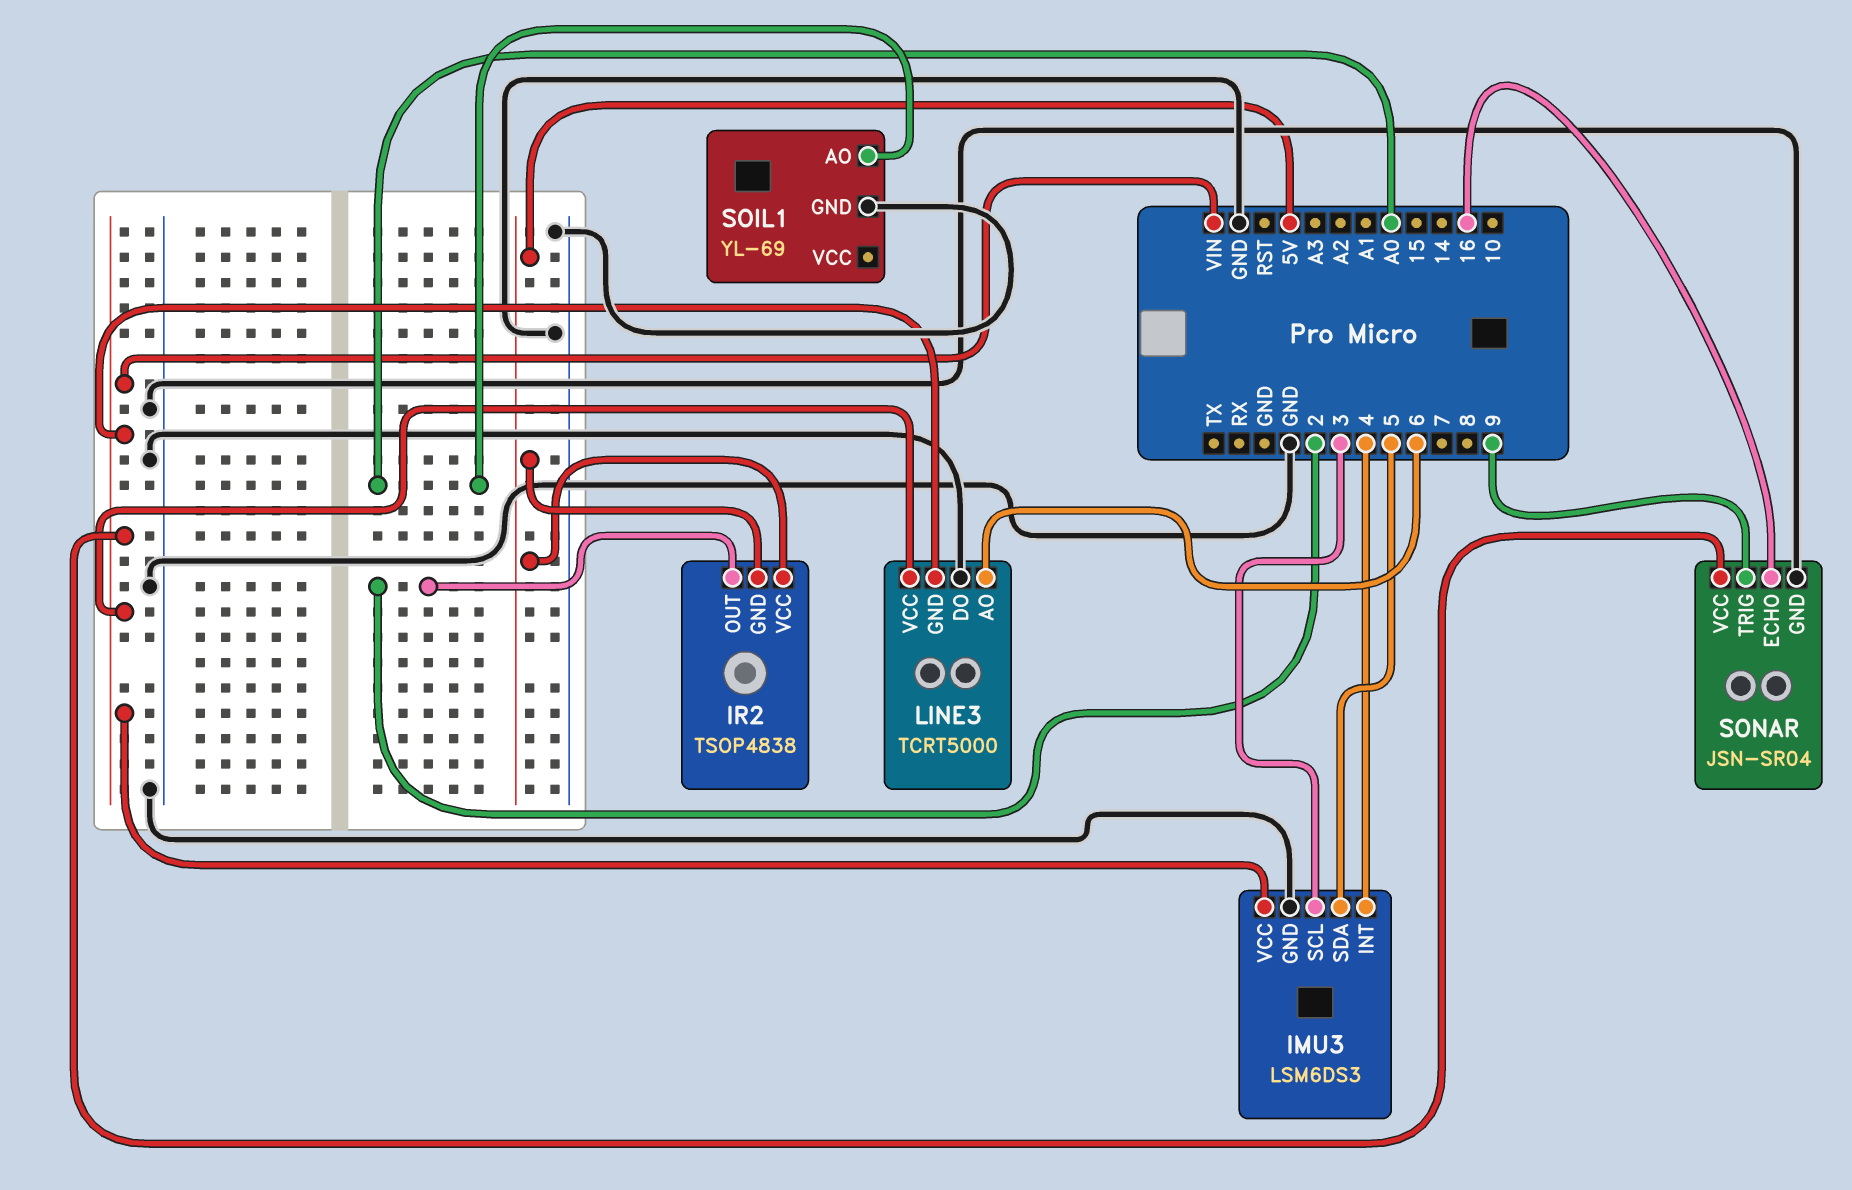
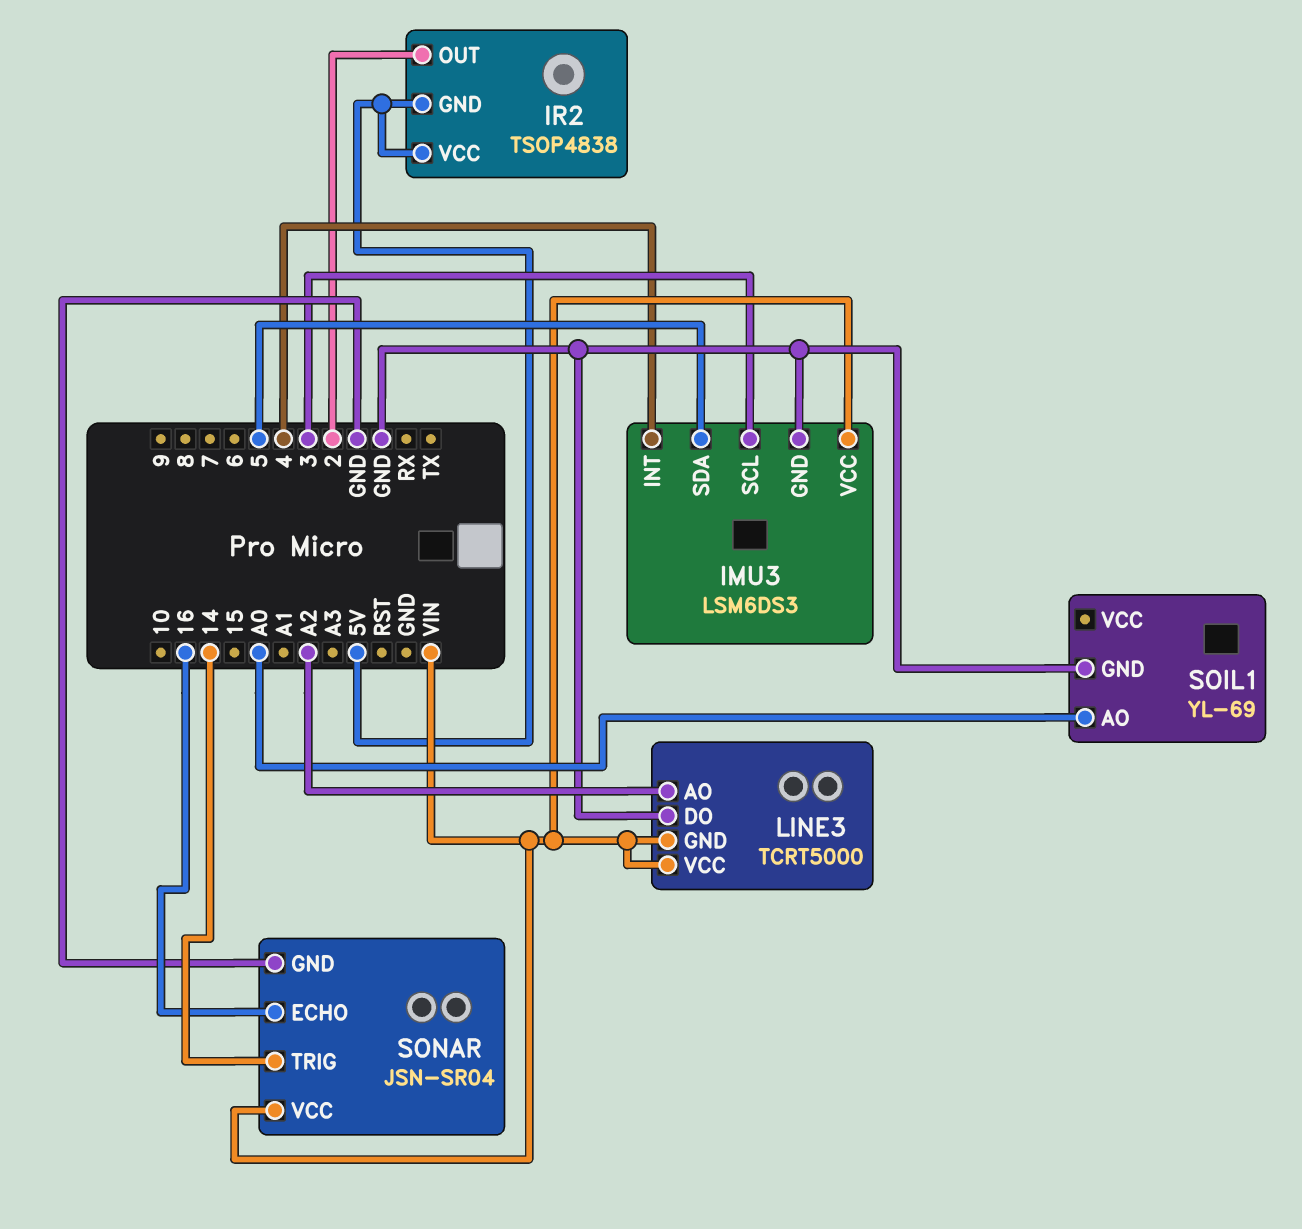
LINE3 pin AO: 6 -> A2
SONAR pin TRIG: 9 -> 14

